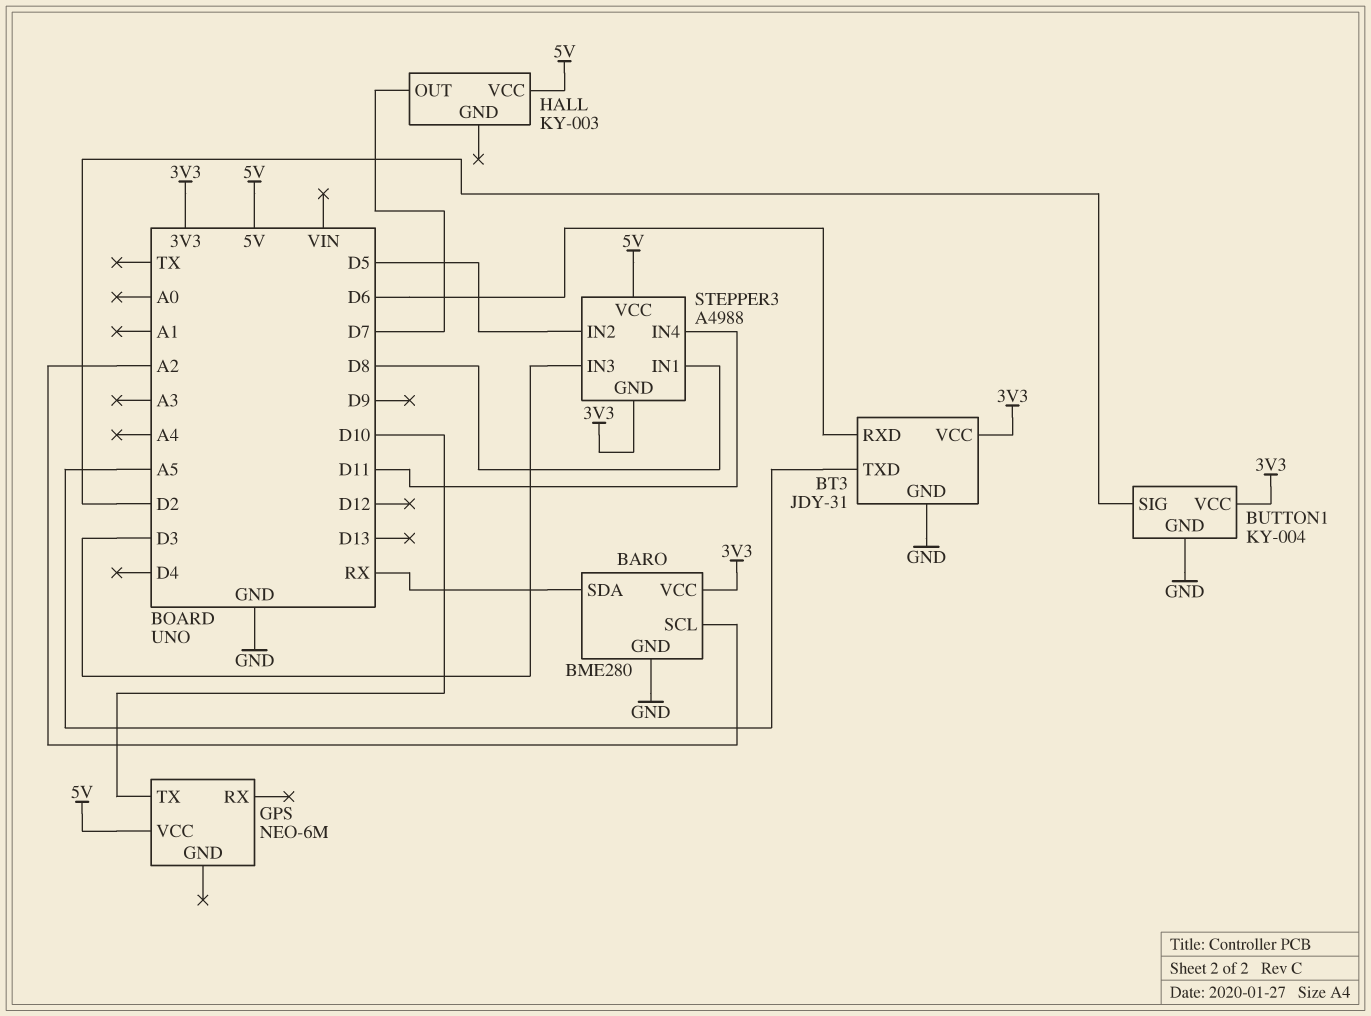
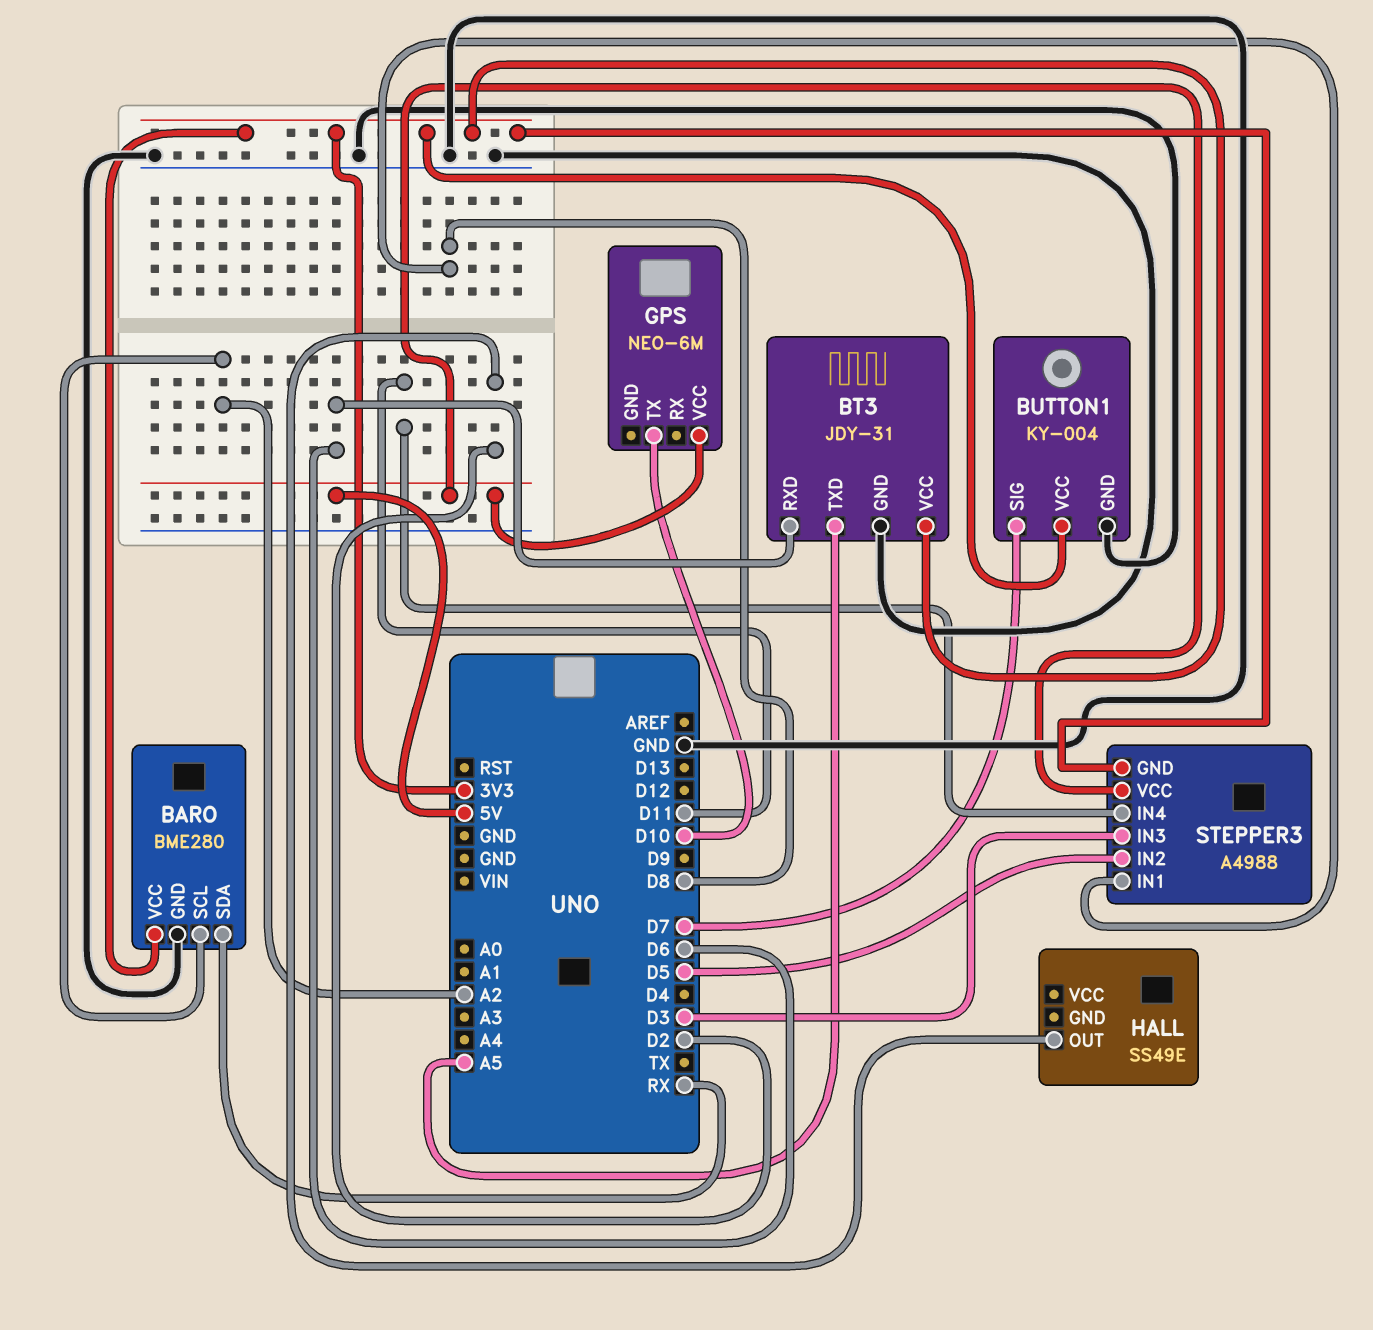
BUTTON1 pin SIG: D2 -> D7
HALL: KY-003 -> SS49E
HALL pin OUT: D7 -> D2
HALL pin VCC: 5V -> none

